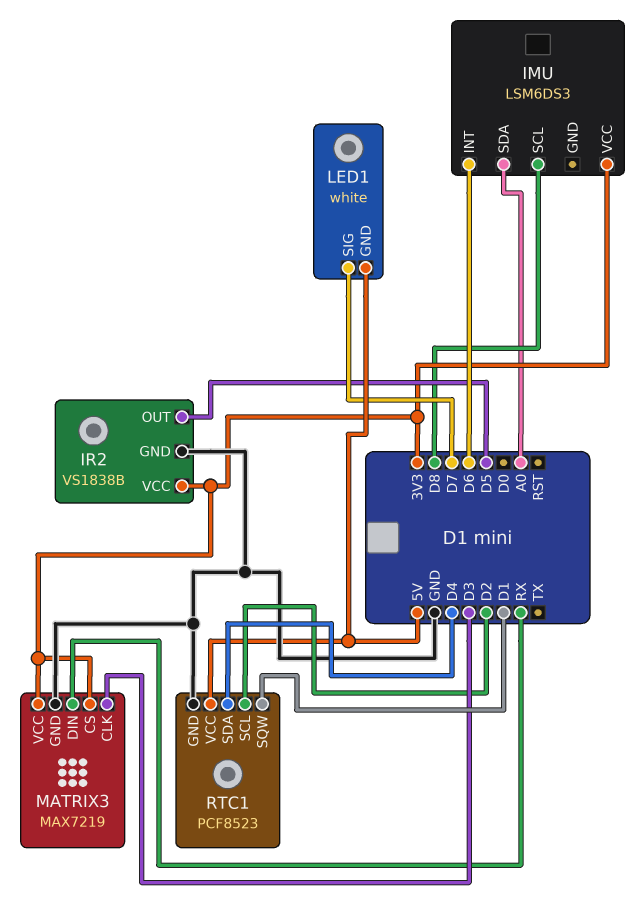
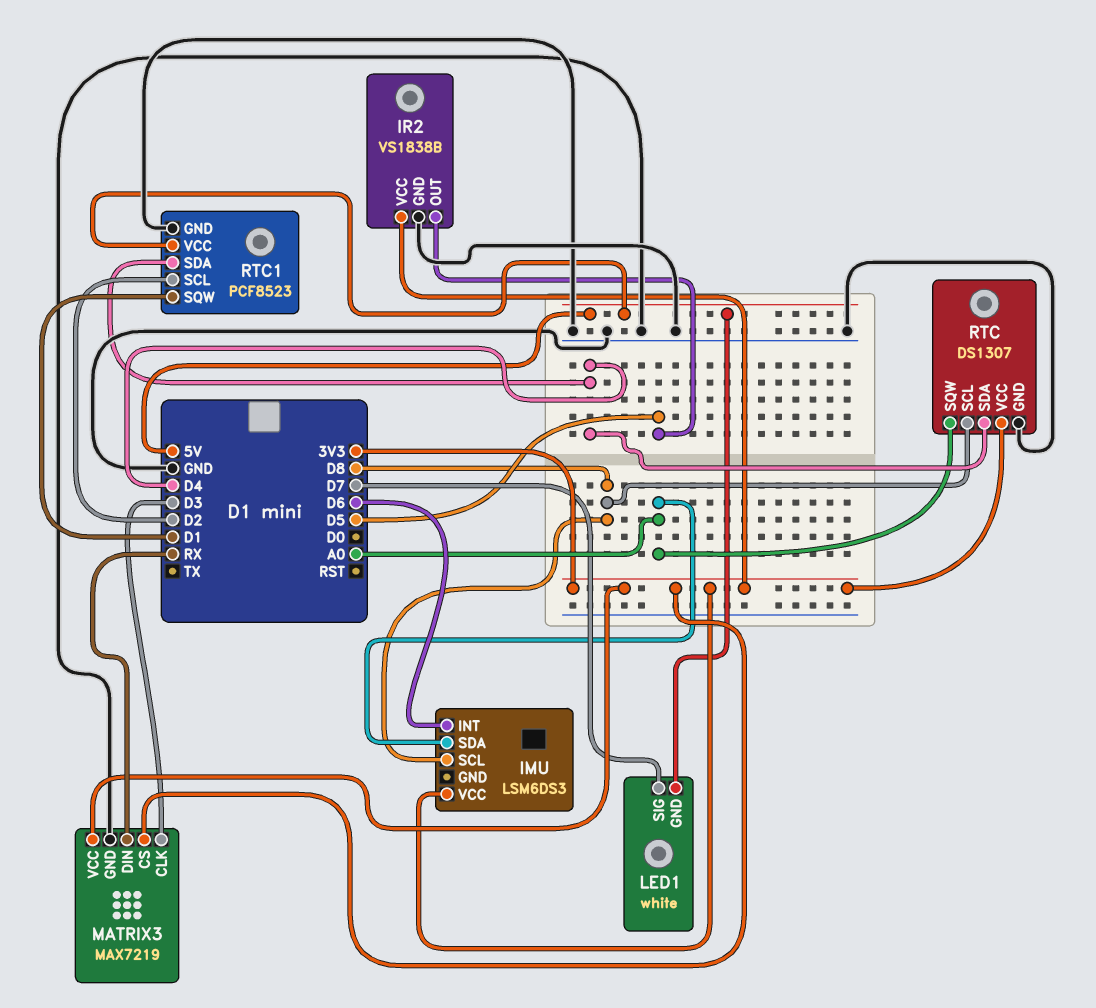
RTC: none -> DS1307
RTC pin GND: none -> GND
RTC pin SCL: none -> D8
RTC pin SDA: none -> D4
RTC pin SQW: none -> A0
RTC pin VCC: none -> 3V3

